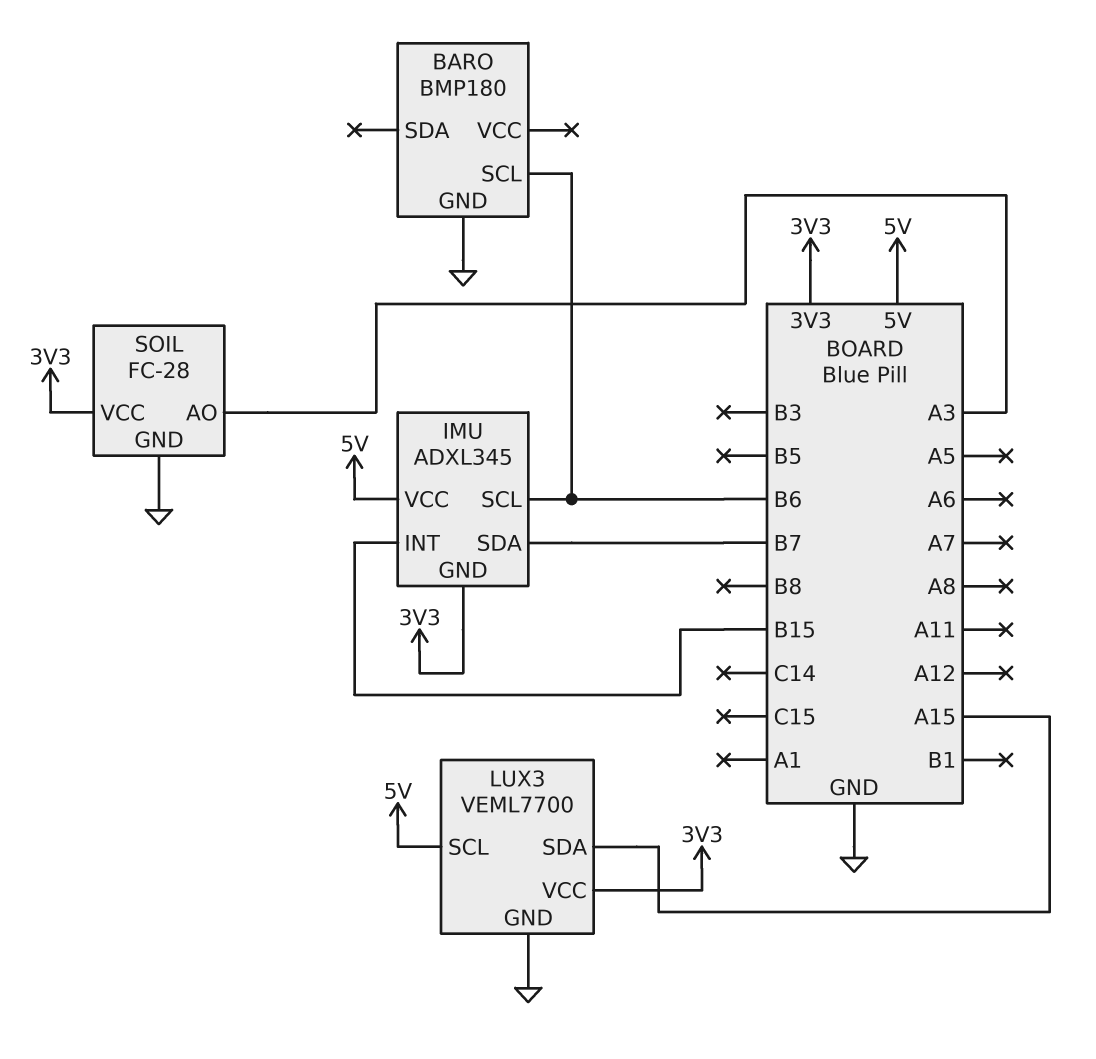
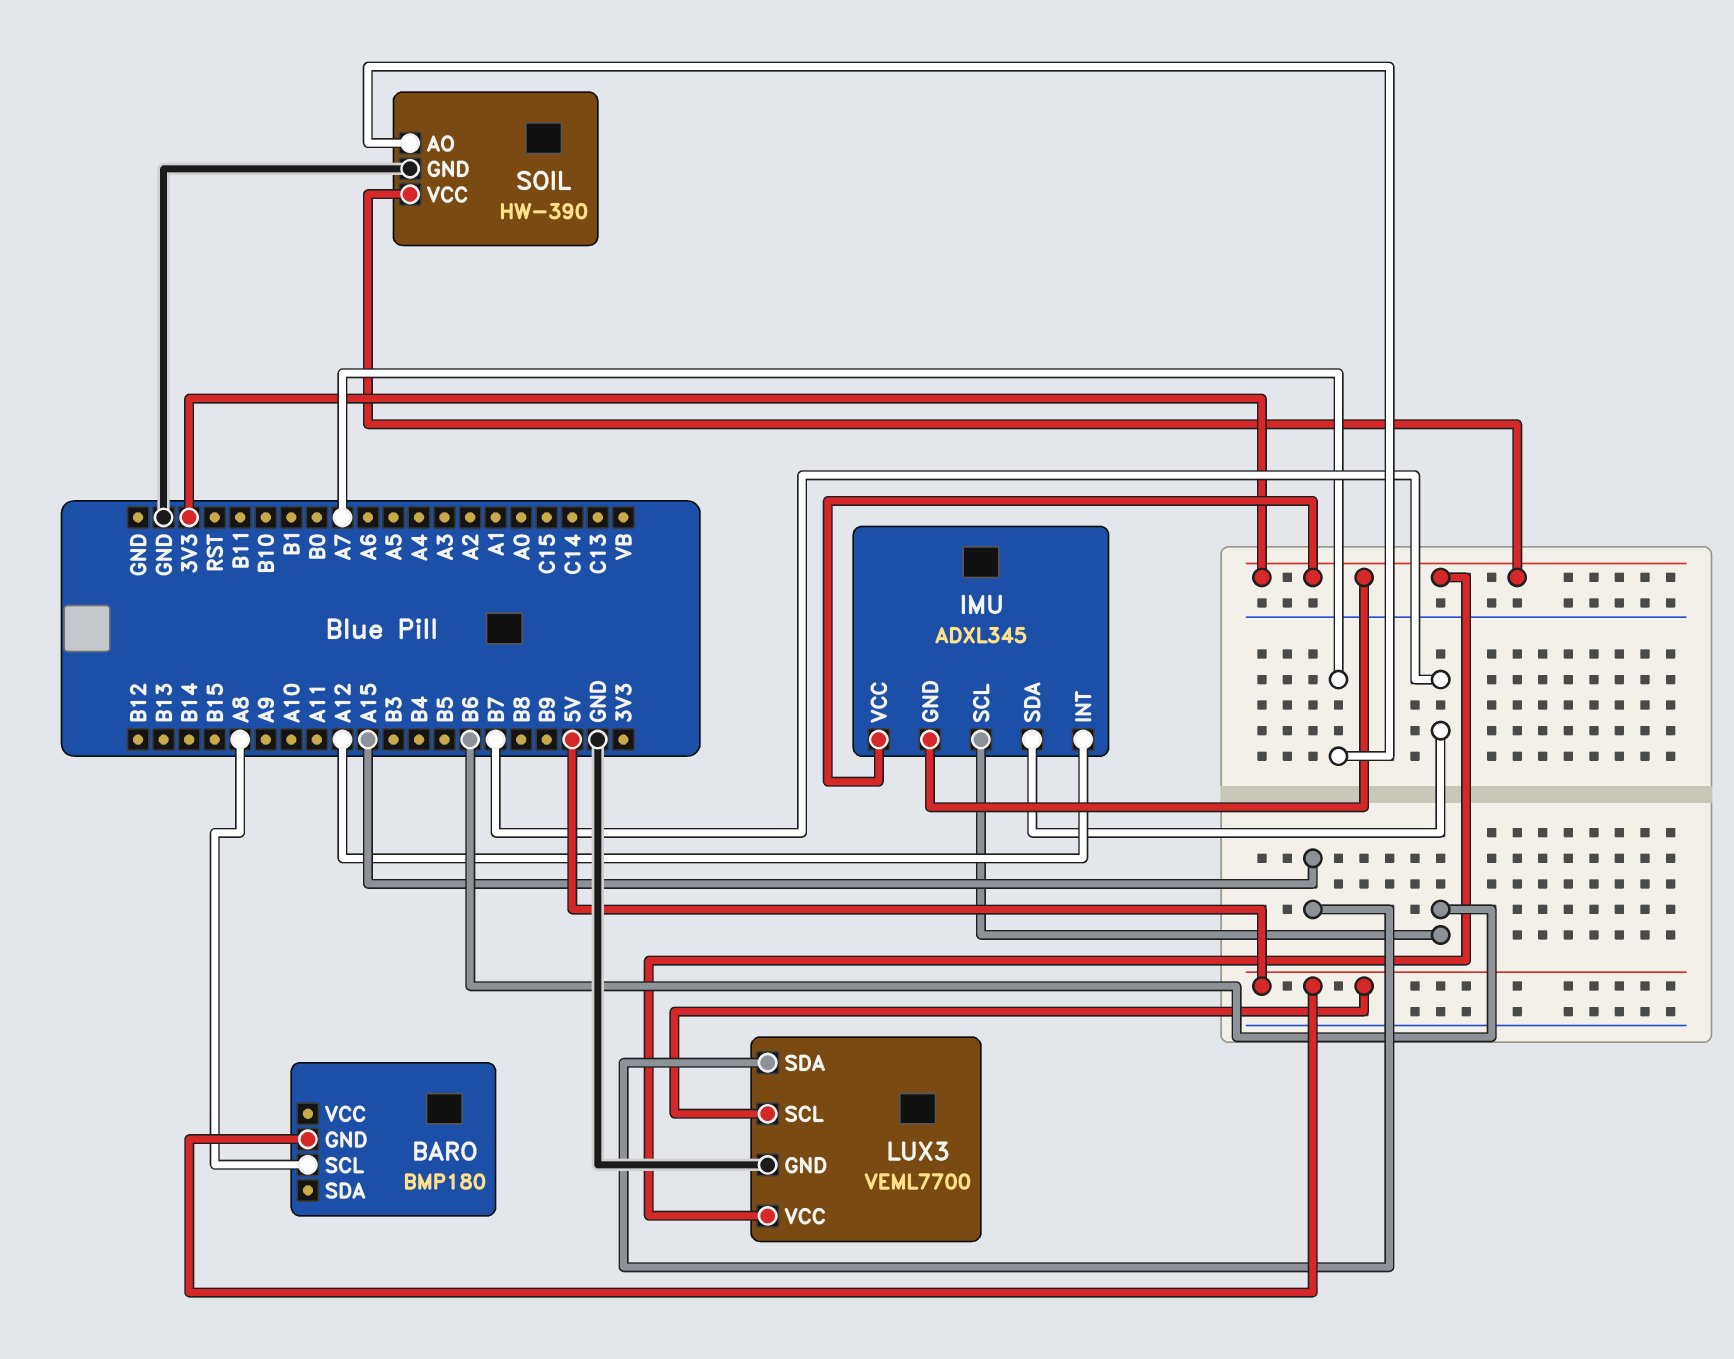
BARO pin GND: GND -> 5V
BARO pin SCL: B6 -> A8
IMU pin INT: B15 -> A12
IMU pin VCC: 5V -> 3V3
SOIL: FC-28 -> HW-390
SOIL pin AO: A3 -> A7

